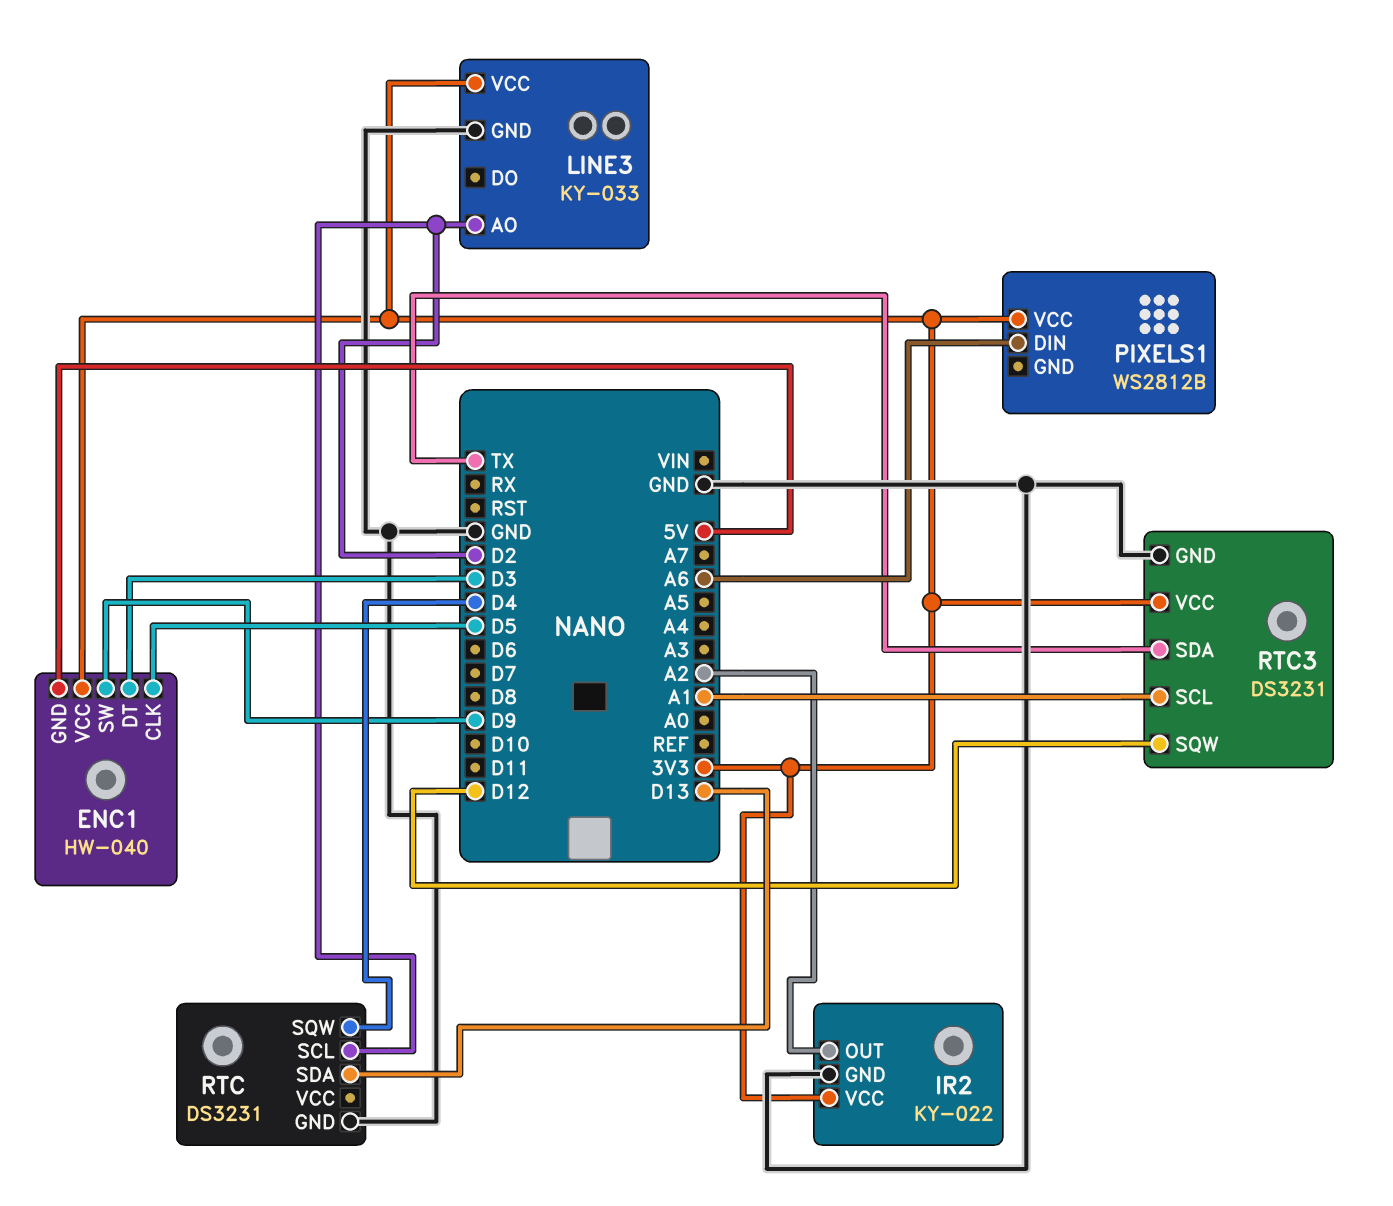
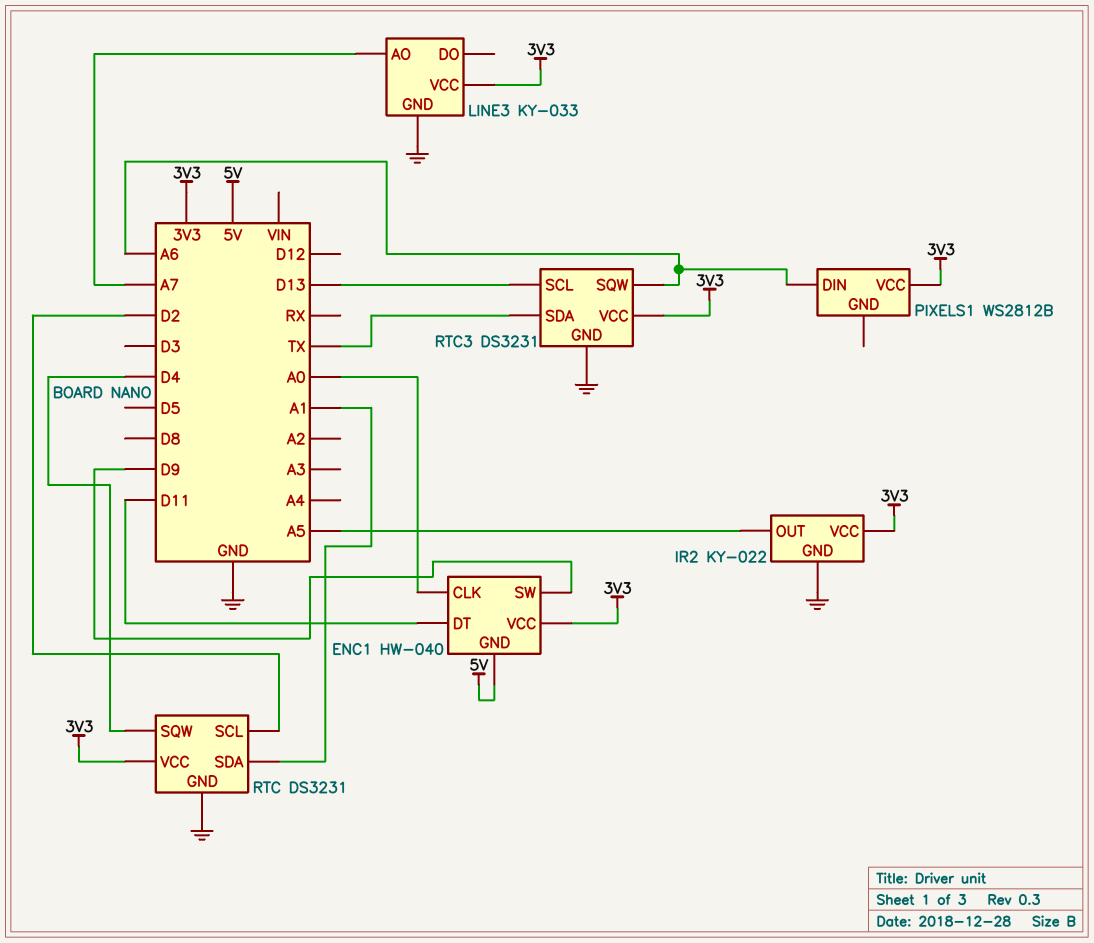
ENC1 pin CLK: D5 -> A0
ENC1 pin DT: D3 -> D11
IR2 pin OUT: A2 -> A5
LINE3 pin AO: D2 -> A7
RTC pin SDA: D13 -> A1
RTC pin VCC: none -> 3V3
RTC3 pin SCL: A1 -> D13
RTC3 pin SQW: D12 -> A6

